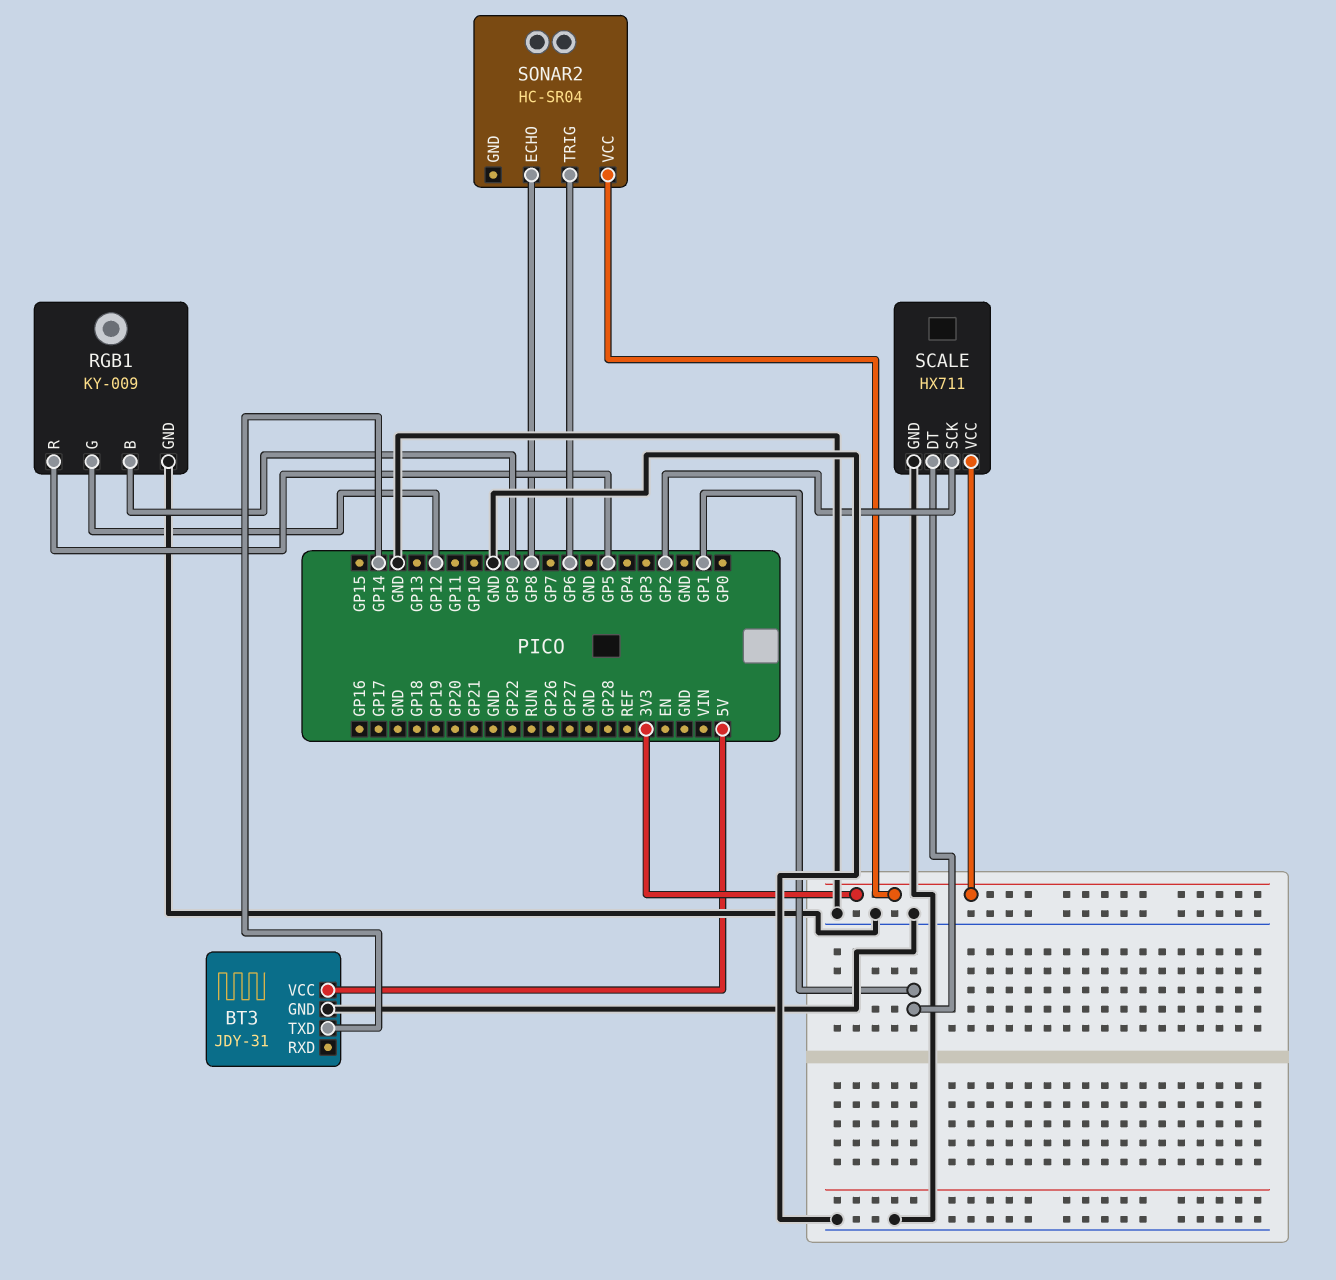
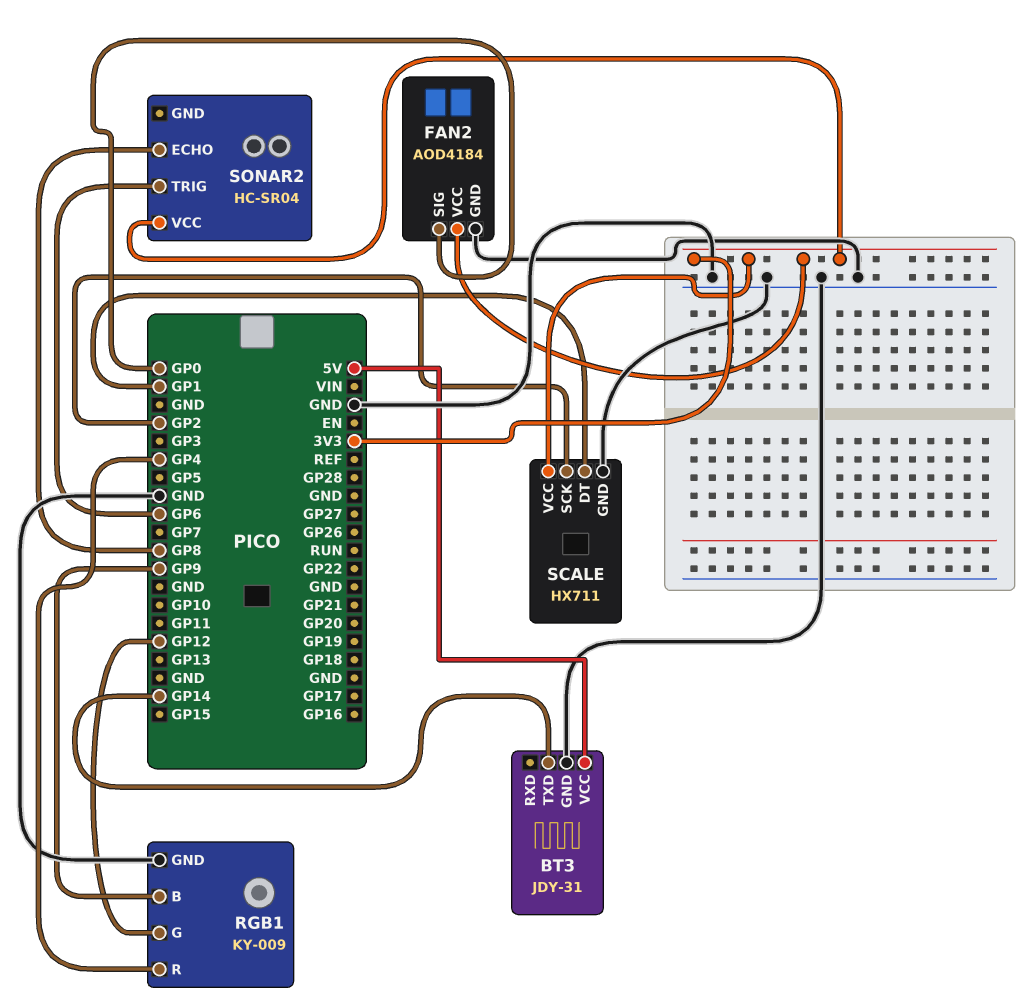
FAN2: none -> AOD4184
FAN2 pin GND: none -> GND
FAN2 pin SIG: none -> GP0
FAN2 pin VCC: none -> 3V3
RGB1 pin R: GP5 -> GP4

